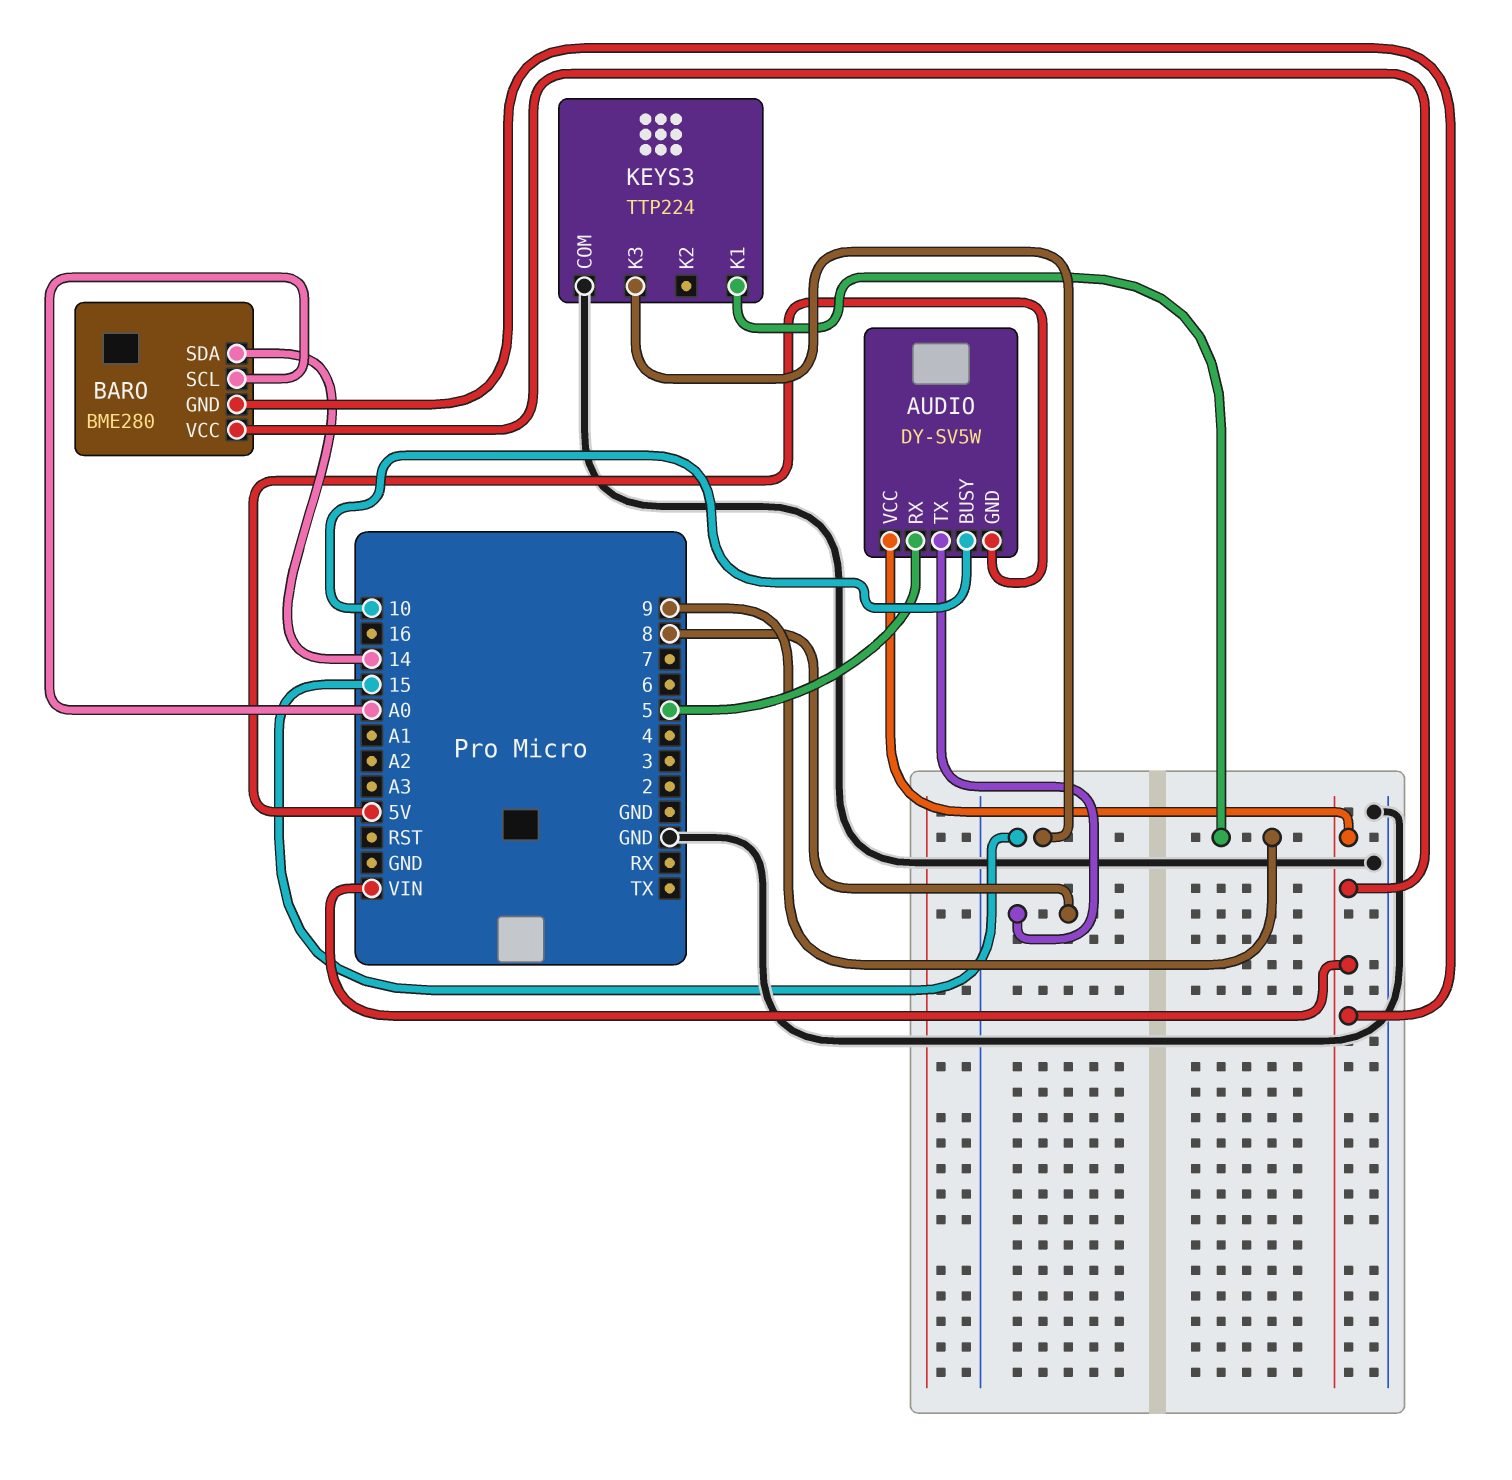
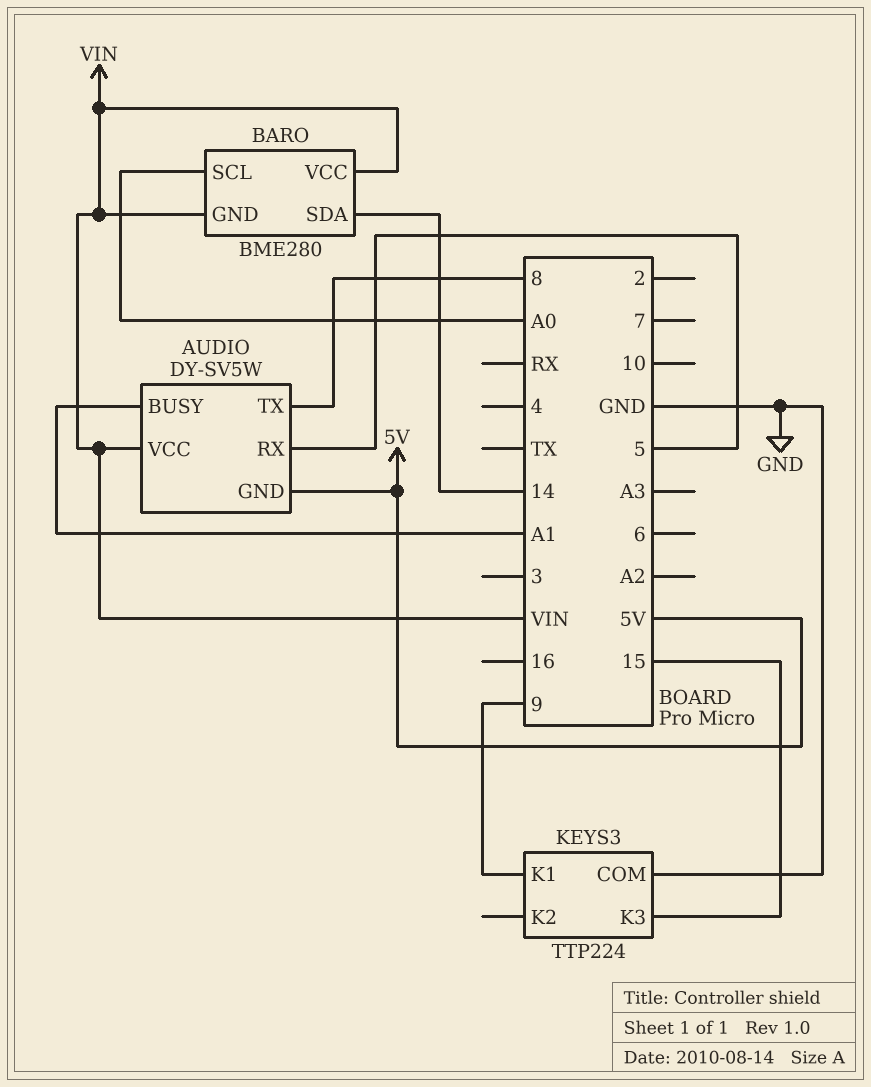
AUDIO pin BUSY: 10 -> A1

